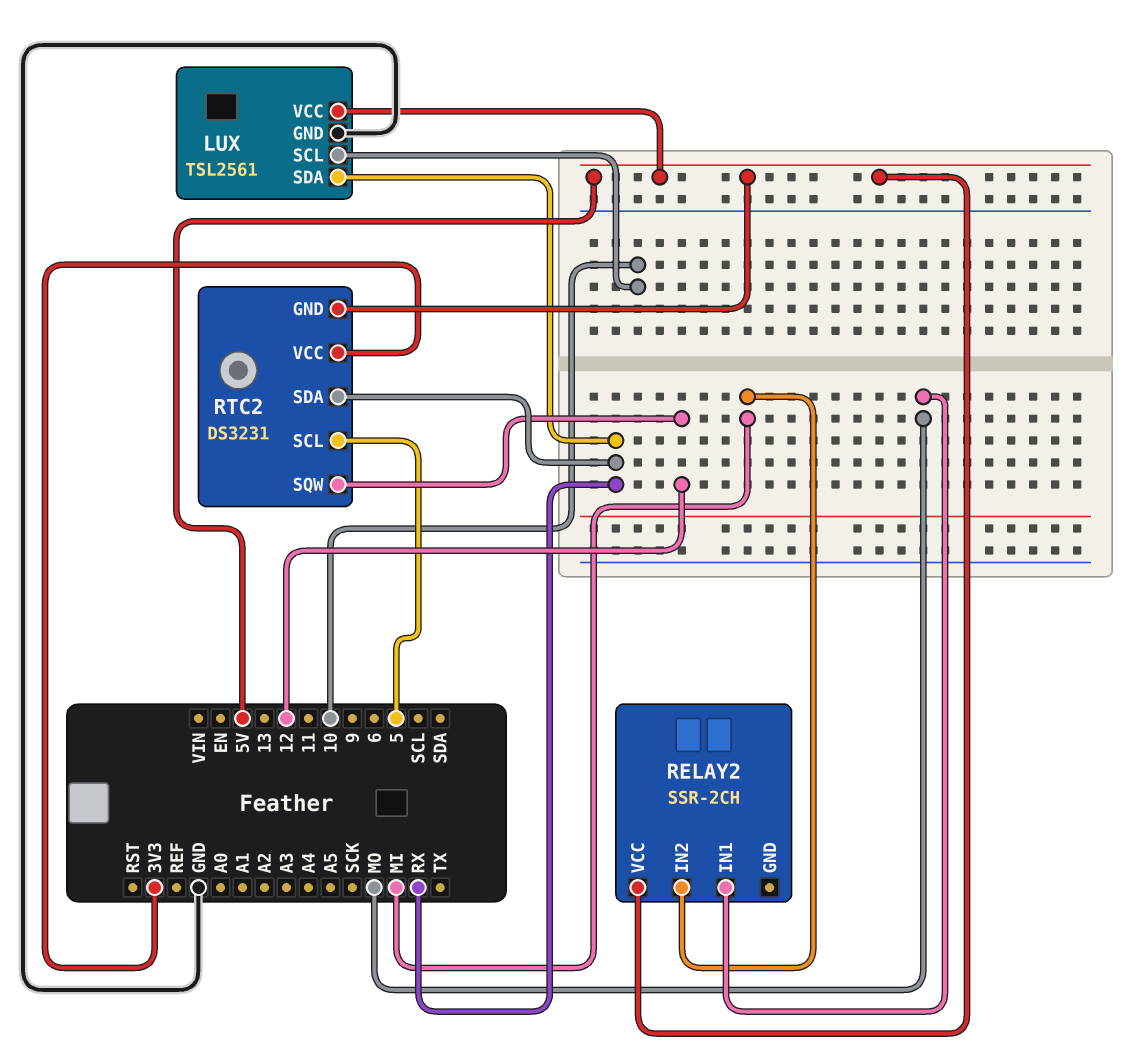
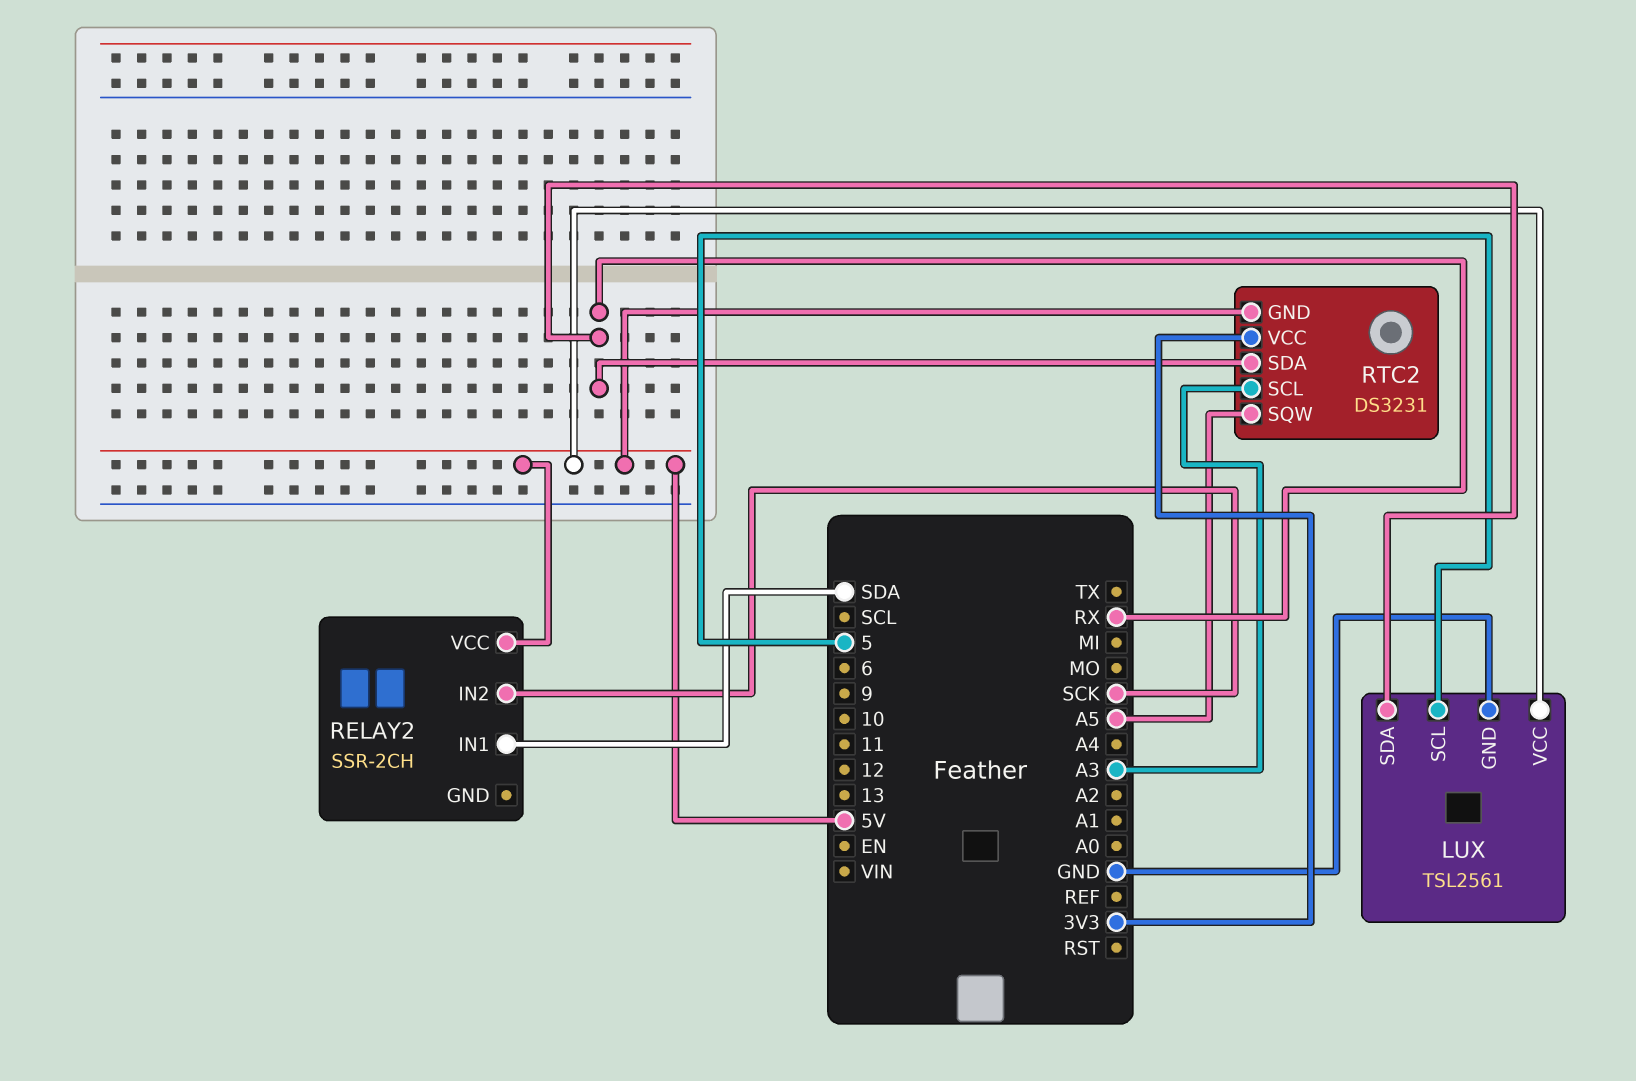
LUX pin SCL: 10 -> 5
RELAY2 pin IN1: MO -> SDA
RELAY2 pin IN2: MI -> SCK
RTC2 pin SCL: 5 -> A3
RTC2 pin SQW: 12 -> A5

